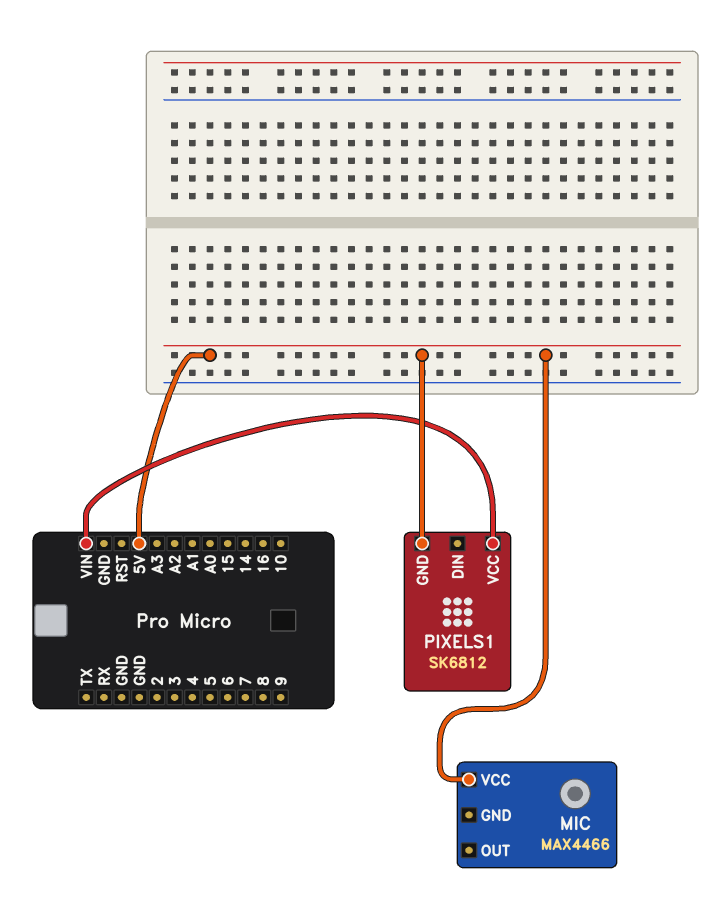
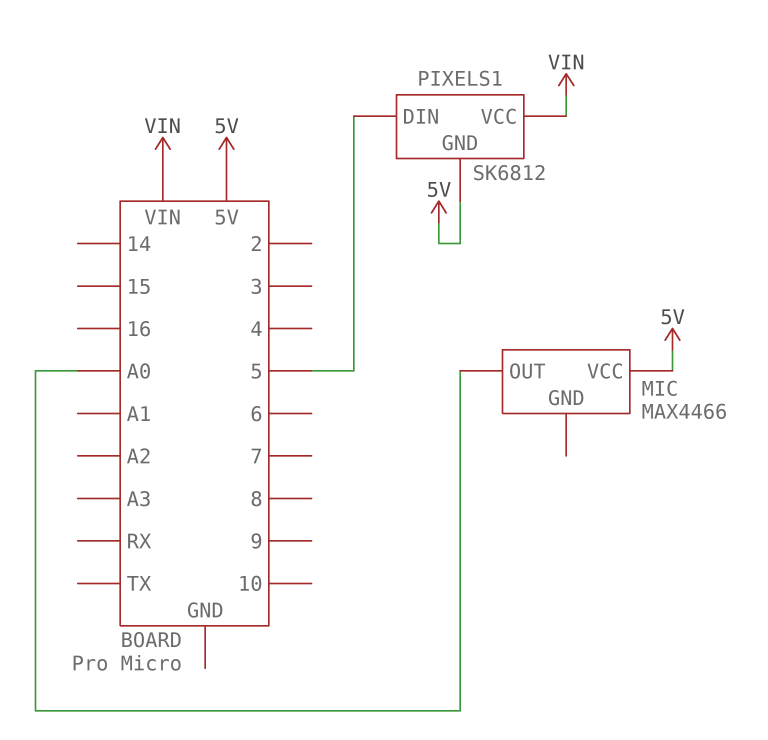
MIC pin OUT: none -> A0
PIXELS1 pin DIN: none -> 5

